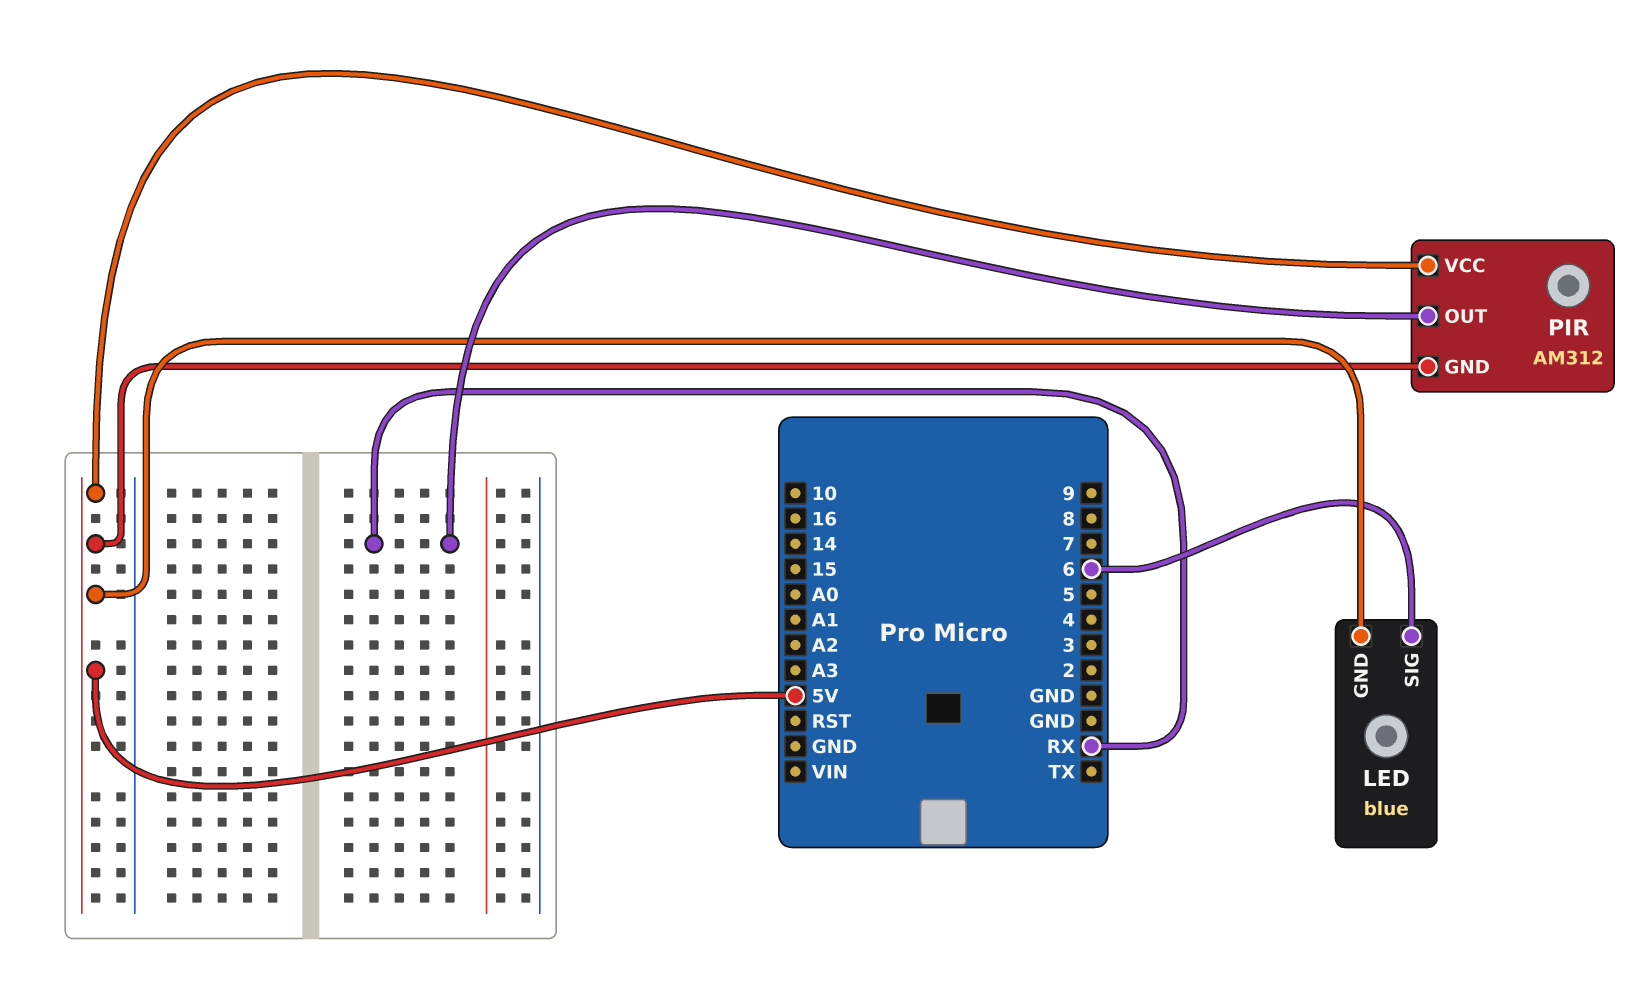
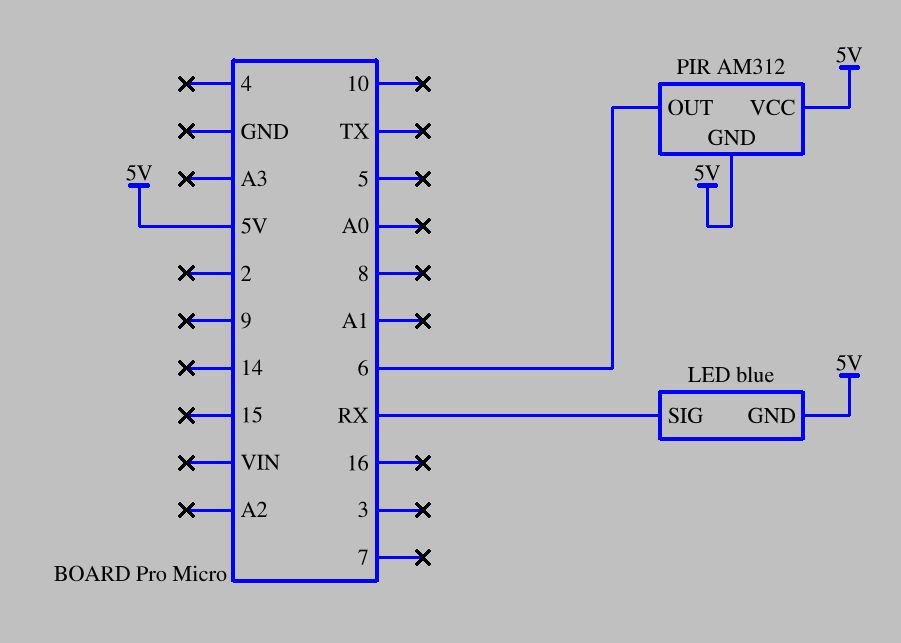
LED pin SIG: 6 -> RX
PIR pin OUT: RX -> 6

